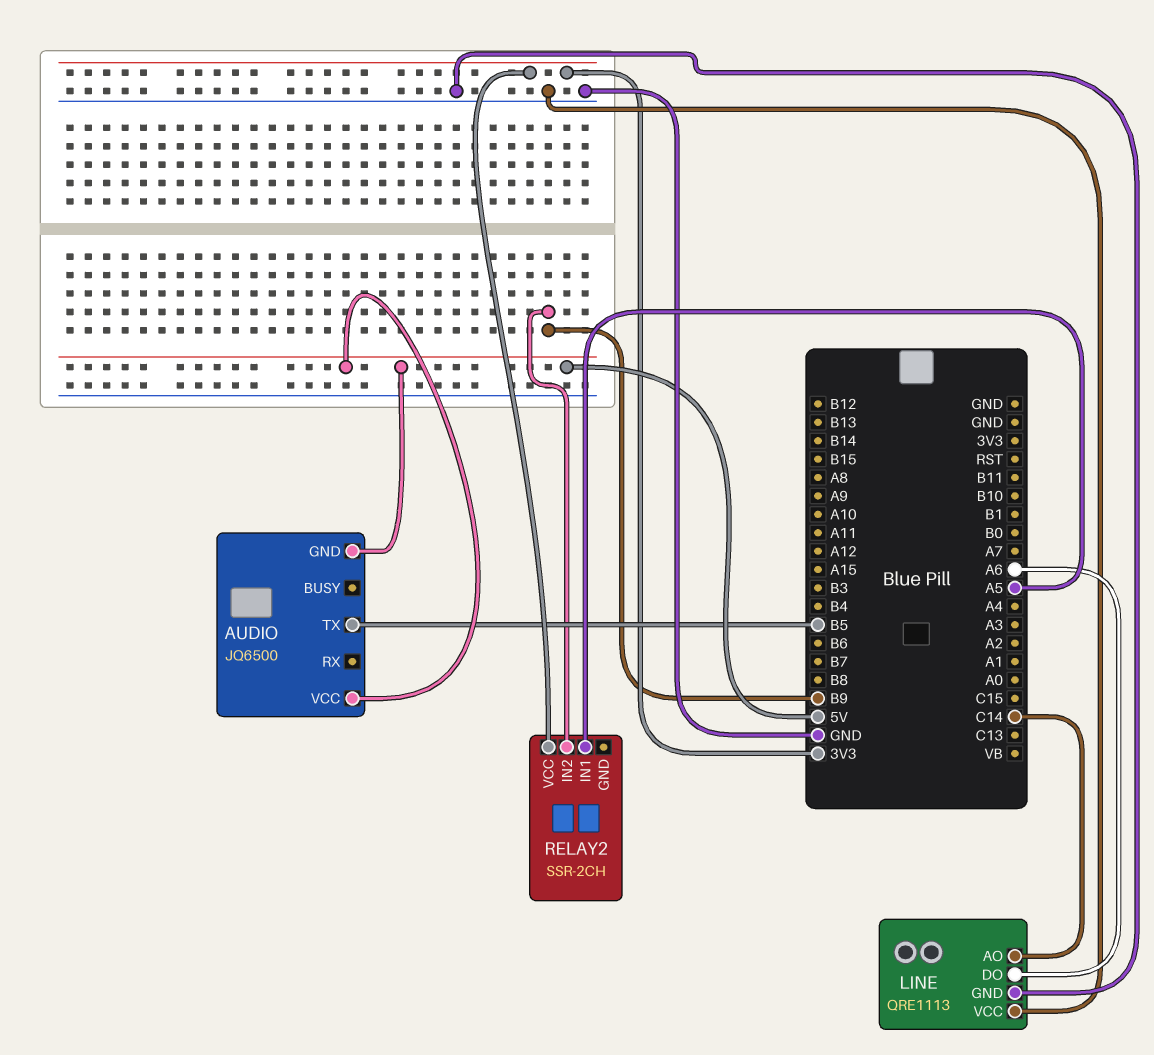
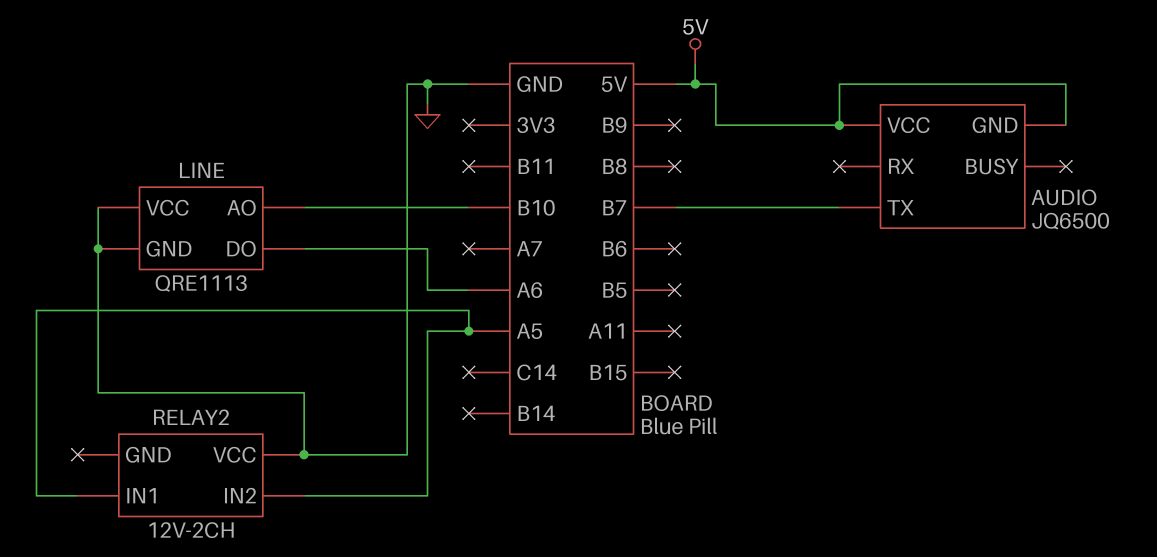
AUDIO pin TX: B5 -> B7
LINE pin AO: C14 -> B10
RELAY2: SSR-2CH -> 12V-2CH
RELAY2 pin IN2: B9 -> A5
RELAY2 pin VCC: 3V3 -> GND

